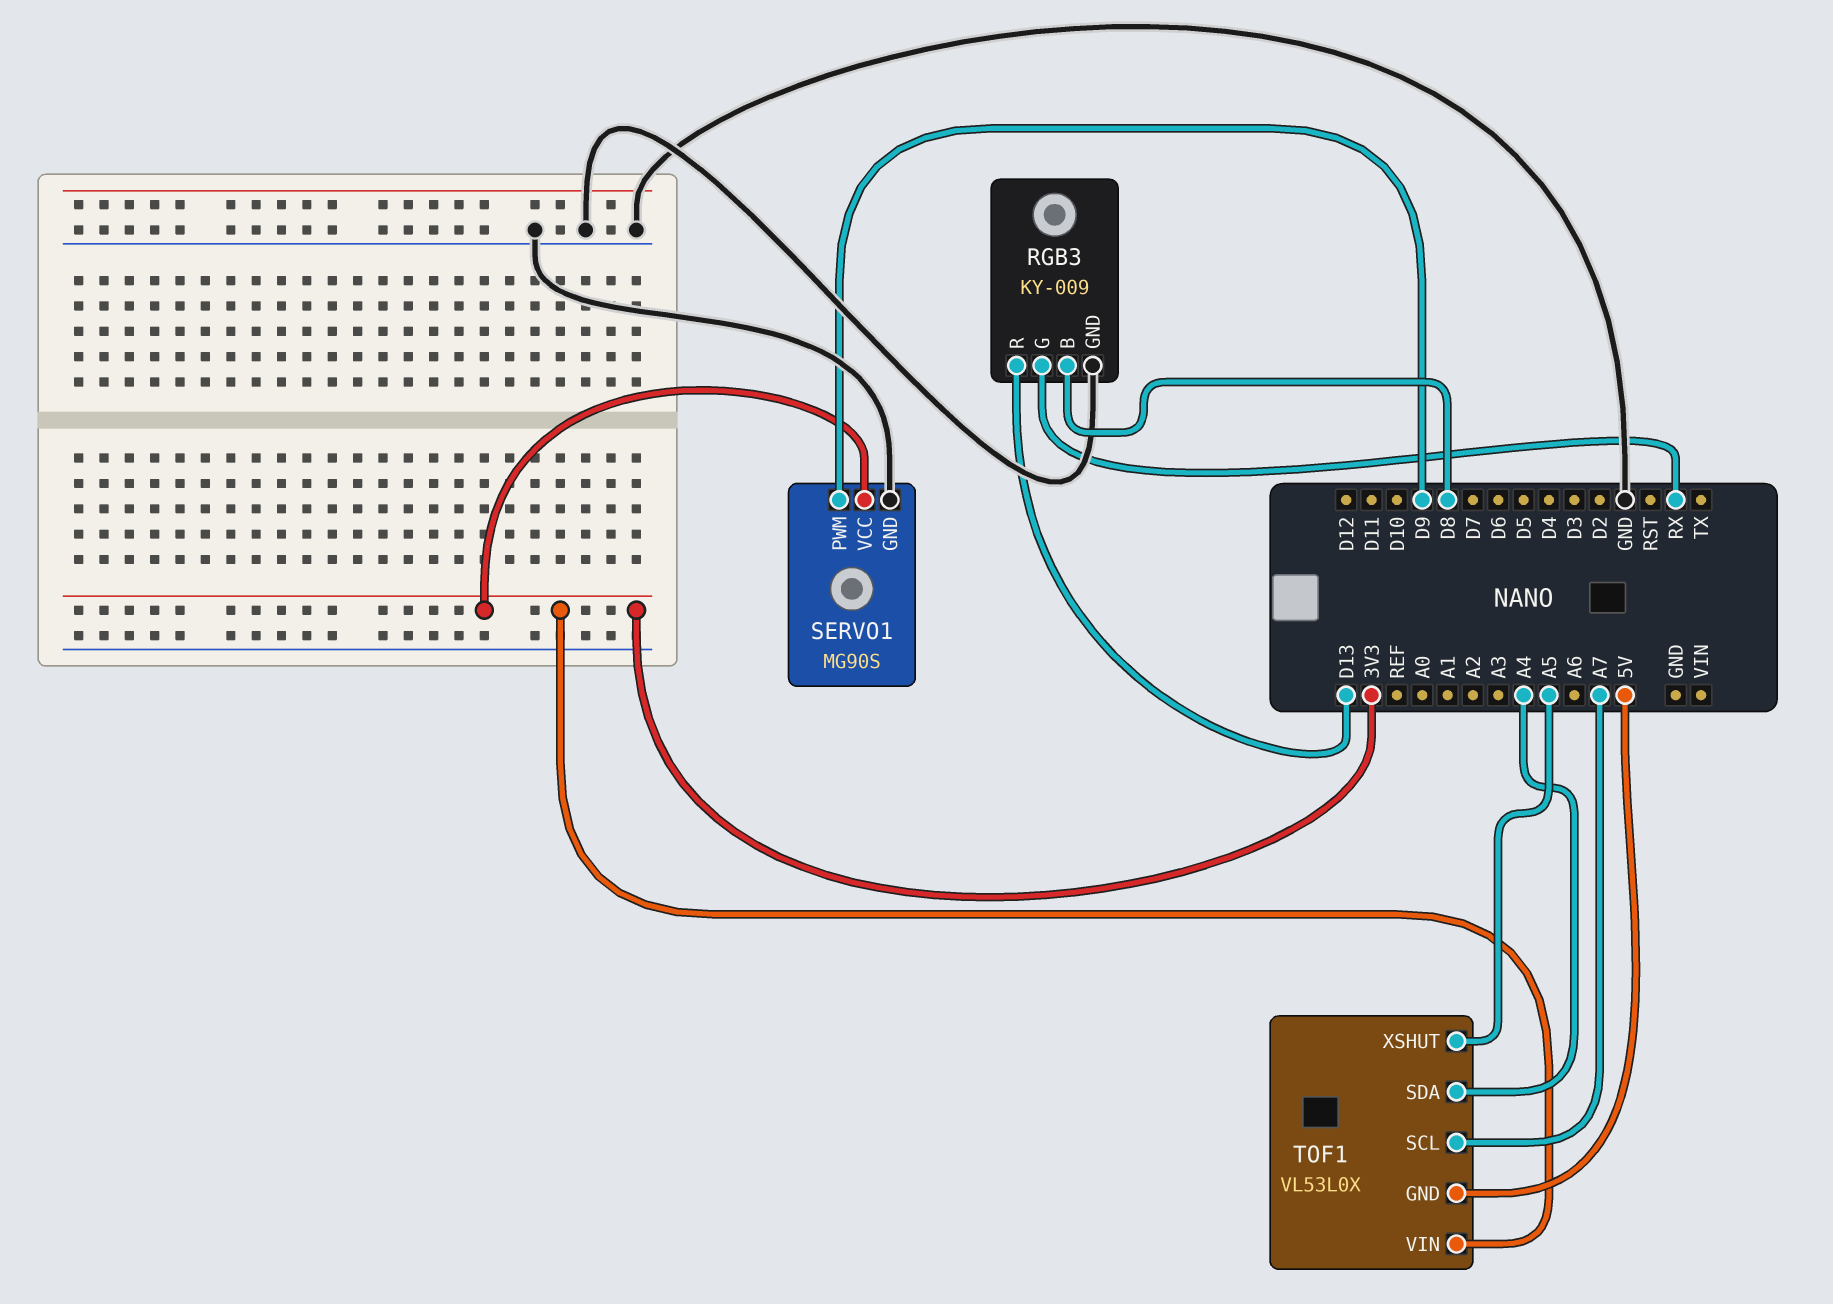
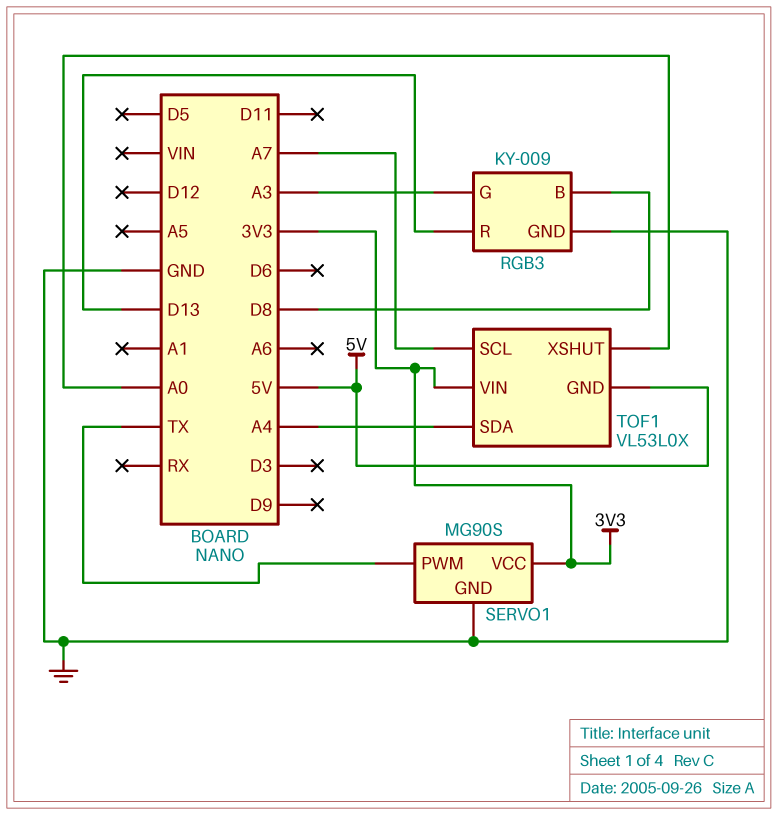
RGB3 pin G: RX -> A3
SERVO1 pin PWM: D9 -> TX
TOF1 pin XSHUT: A5 -> A0

